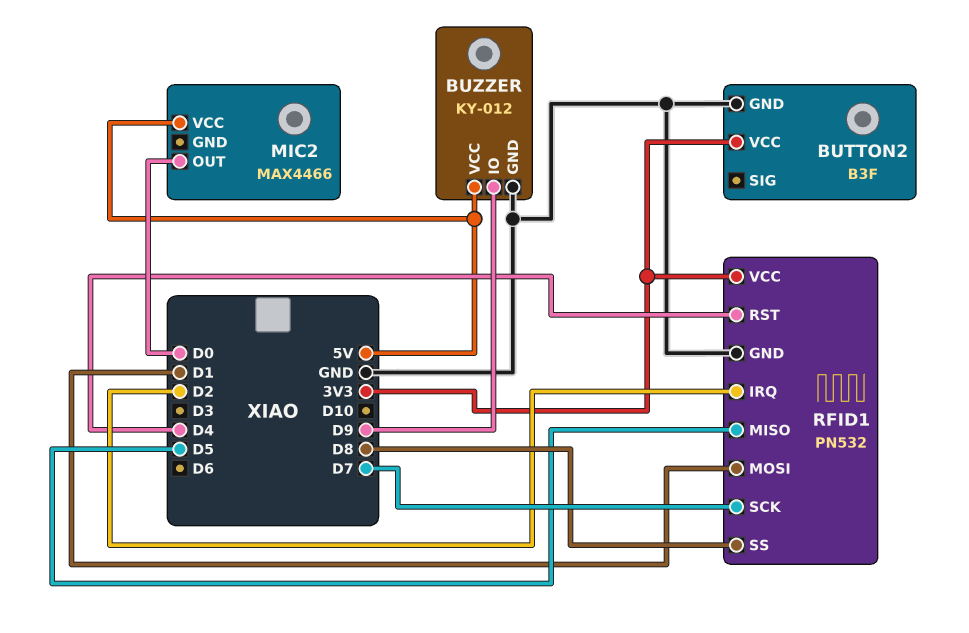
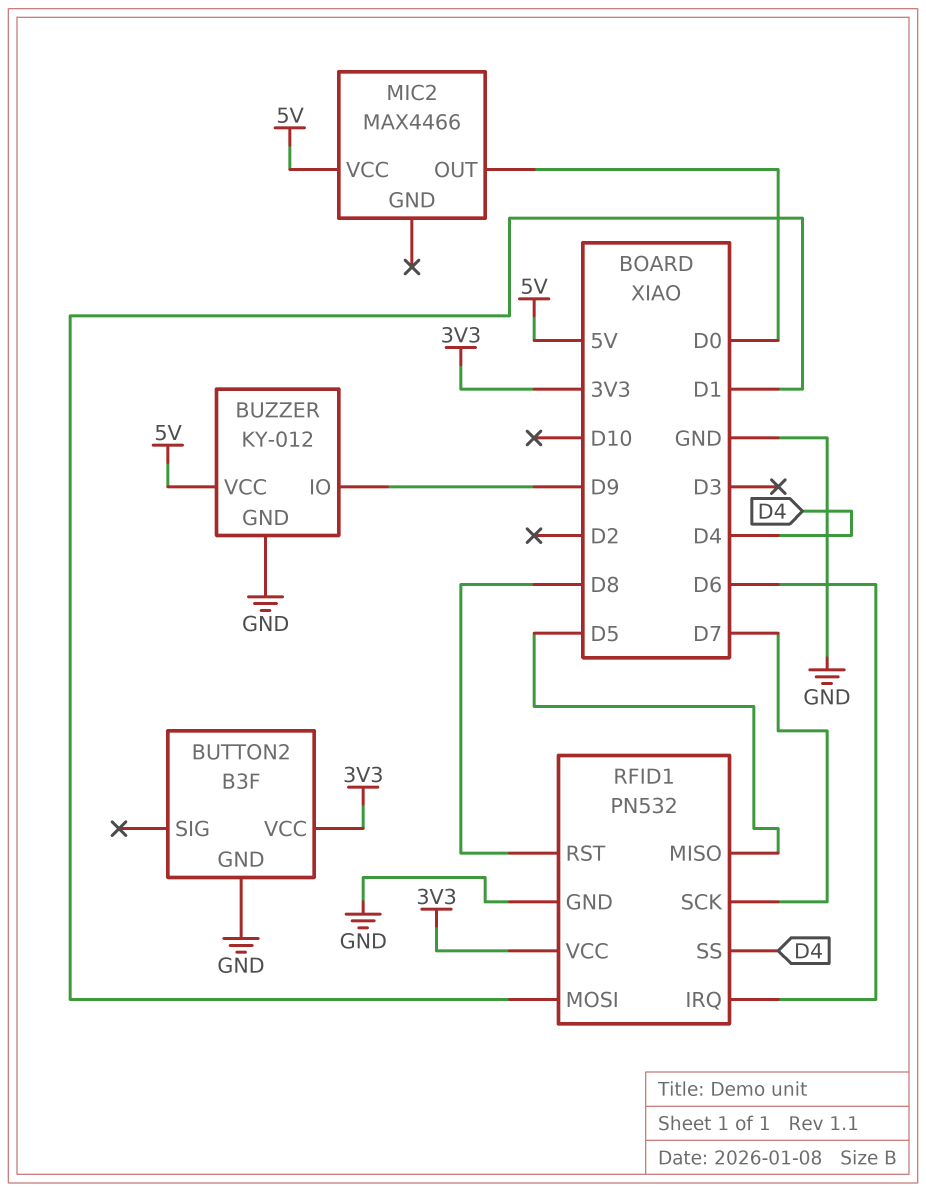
RFID1 pin IRQ: D2 -> D6
RFID1 pin RST: D4 -> D8
RFID1 pin SS: D8 -> D4

